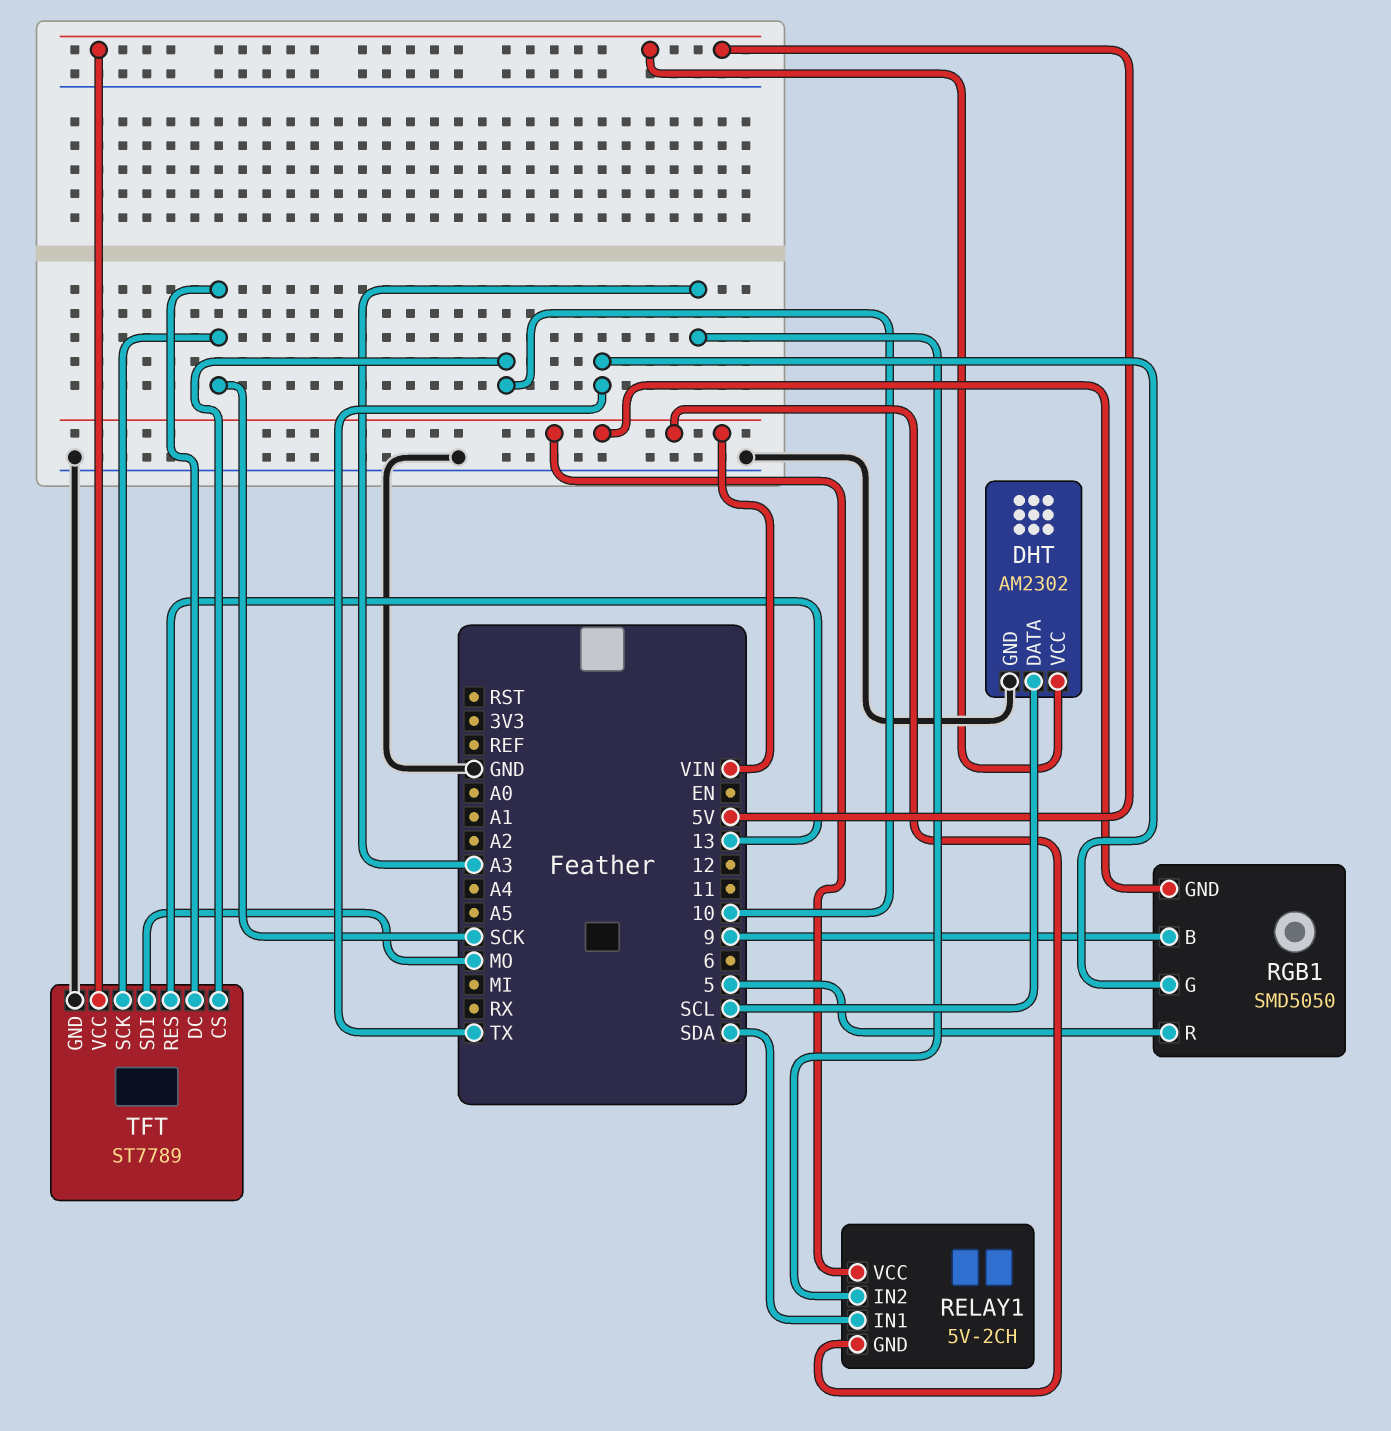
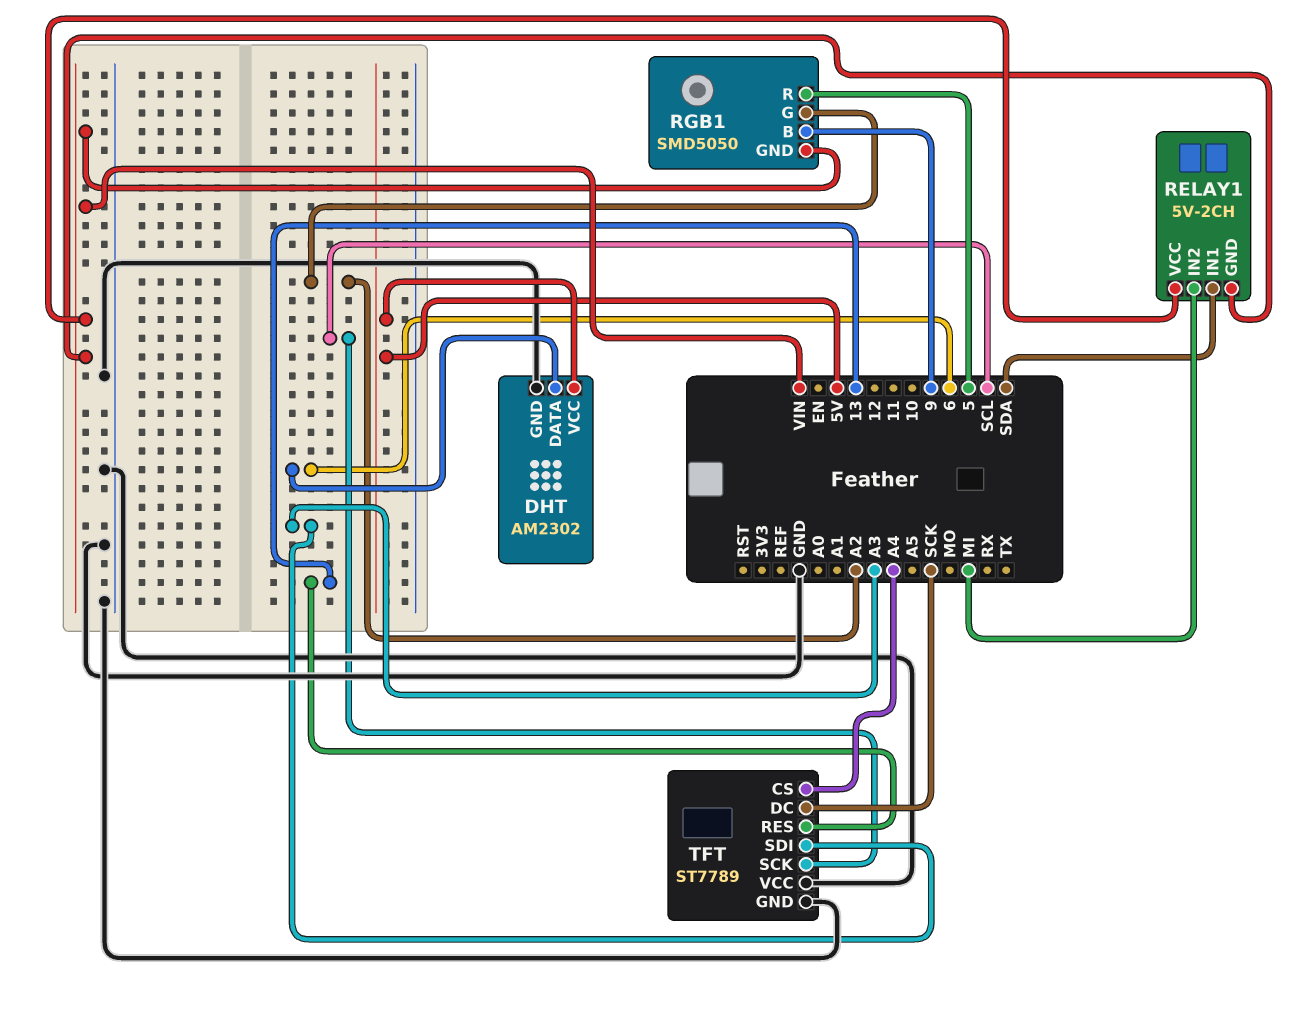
DHT pin DATA: SCL -> 6
RELAY1 pin IN2: A3 -> MI
RGB1 pin G: TX -> A2
TFT pin CS: 10 -> A4
TFT pin SCK: SCK -> SCL
TFT pin SDI: MO -> A3
TFT pin VCC: 5V -> GND

